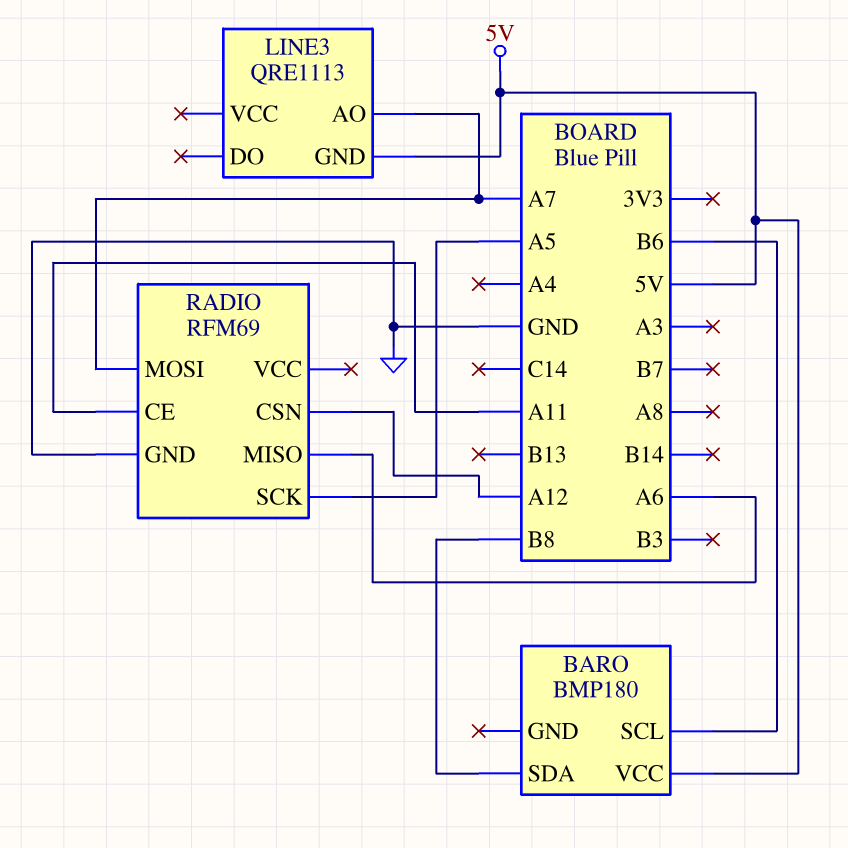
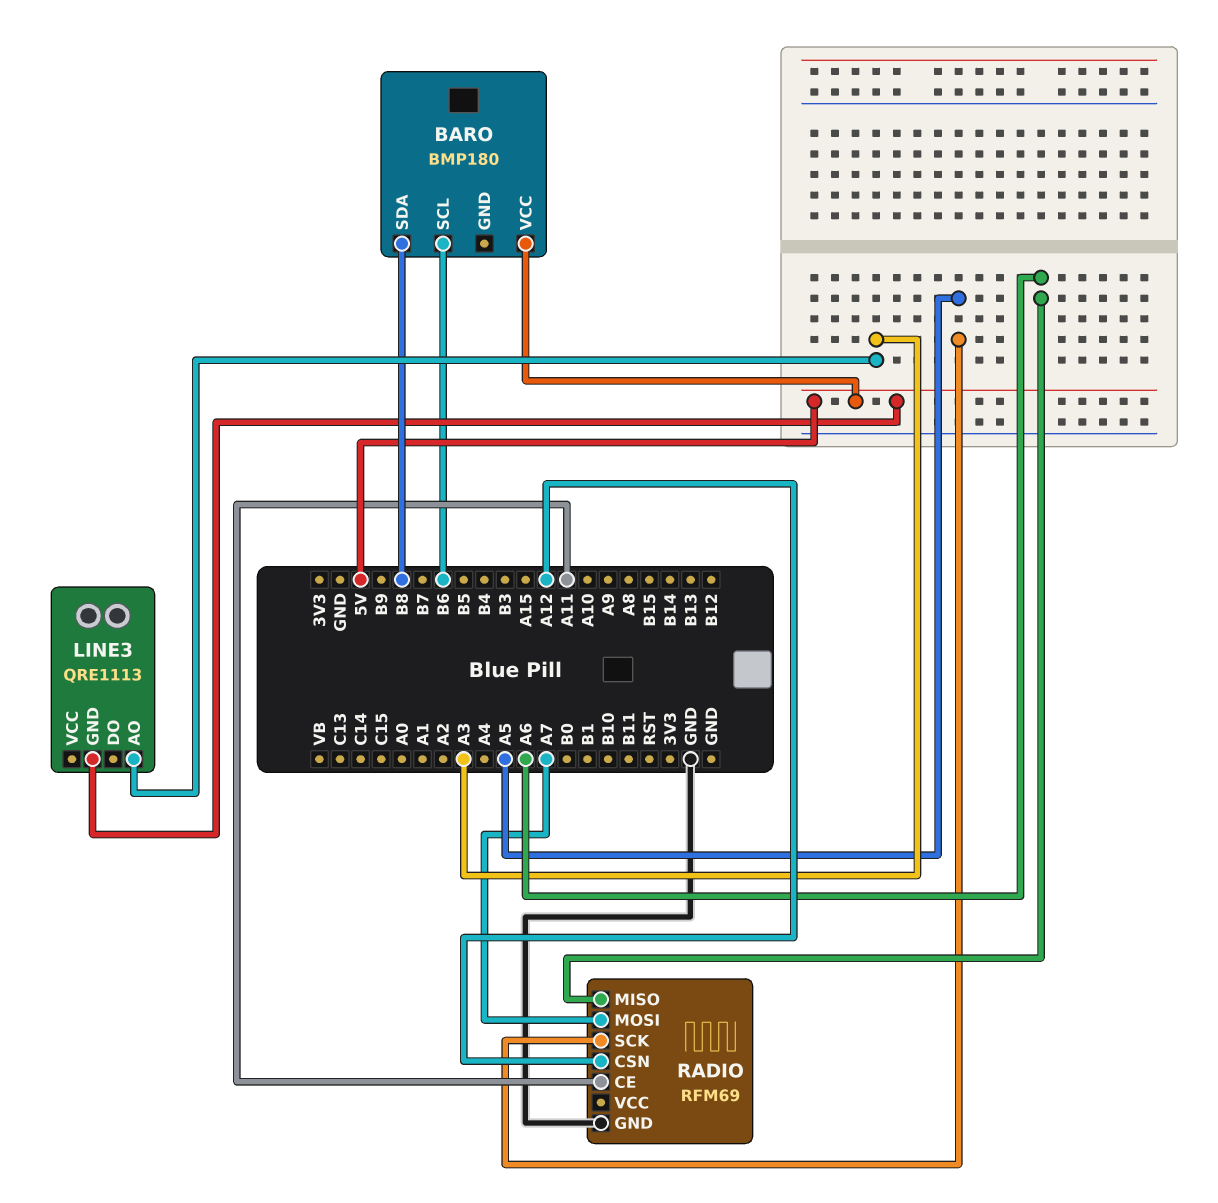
LINE3 pin AO: A7 -> A3

